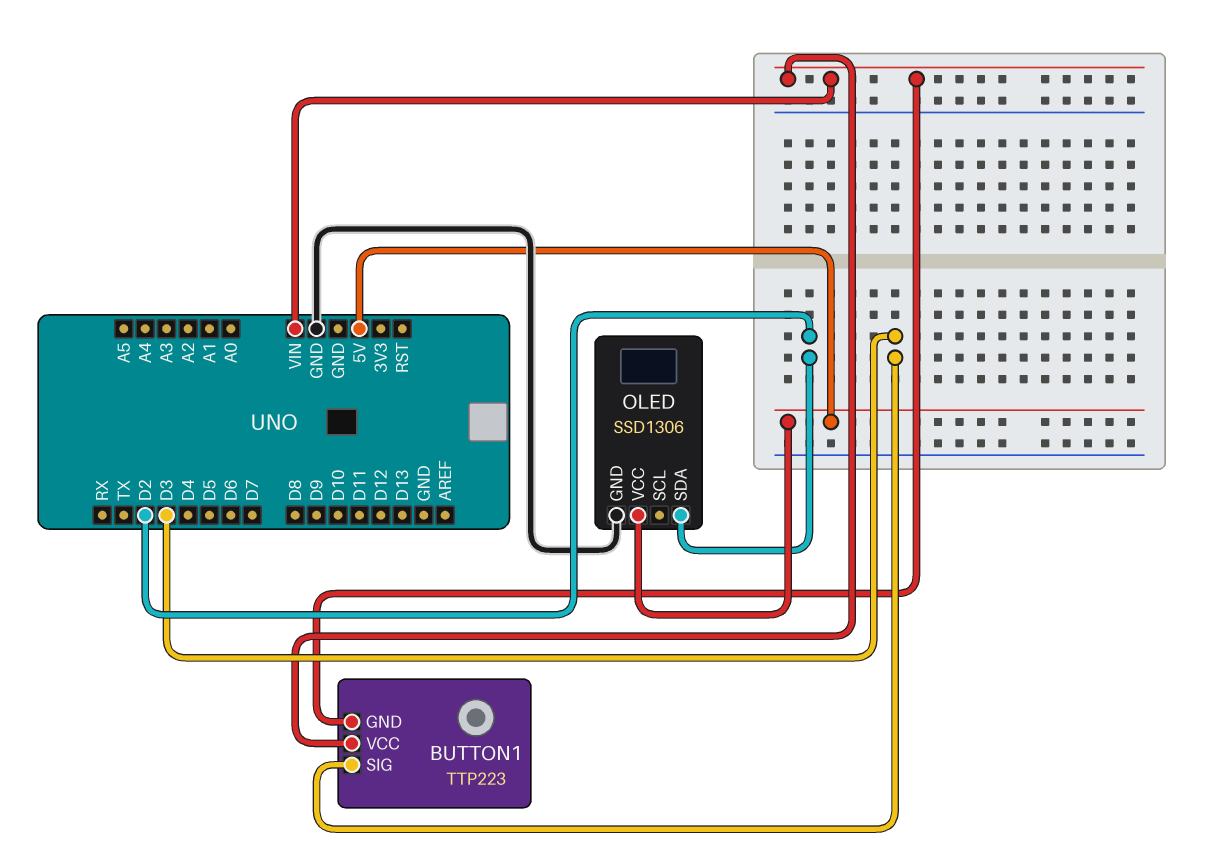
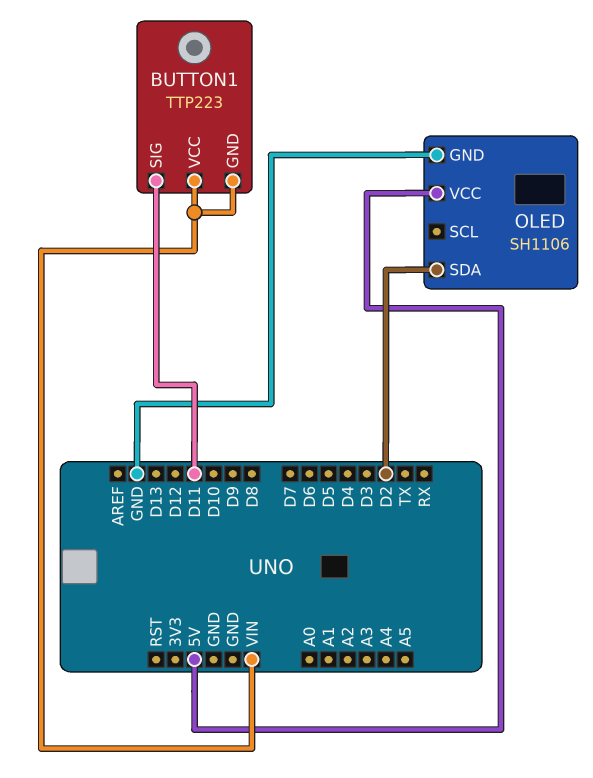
BUTTON1 pin SIG: D3 -> D11
OLED: SSD1306 -> SH1106

